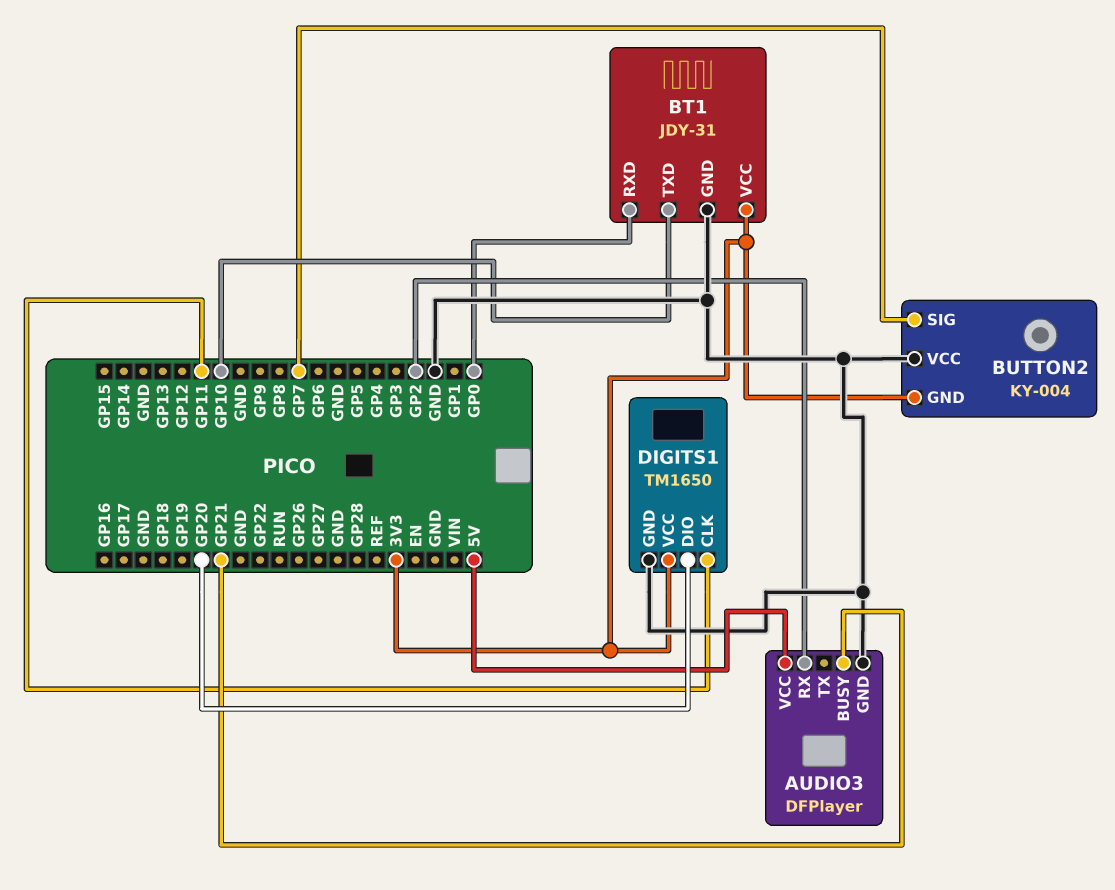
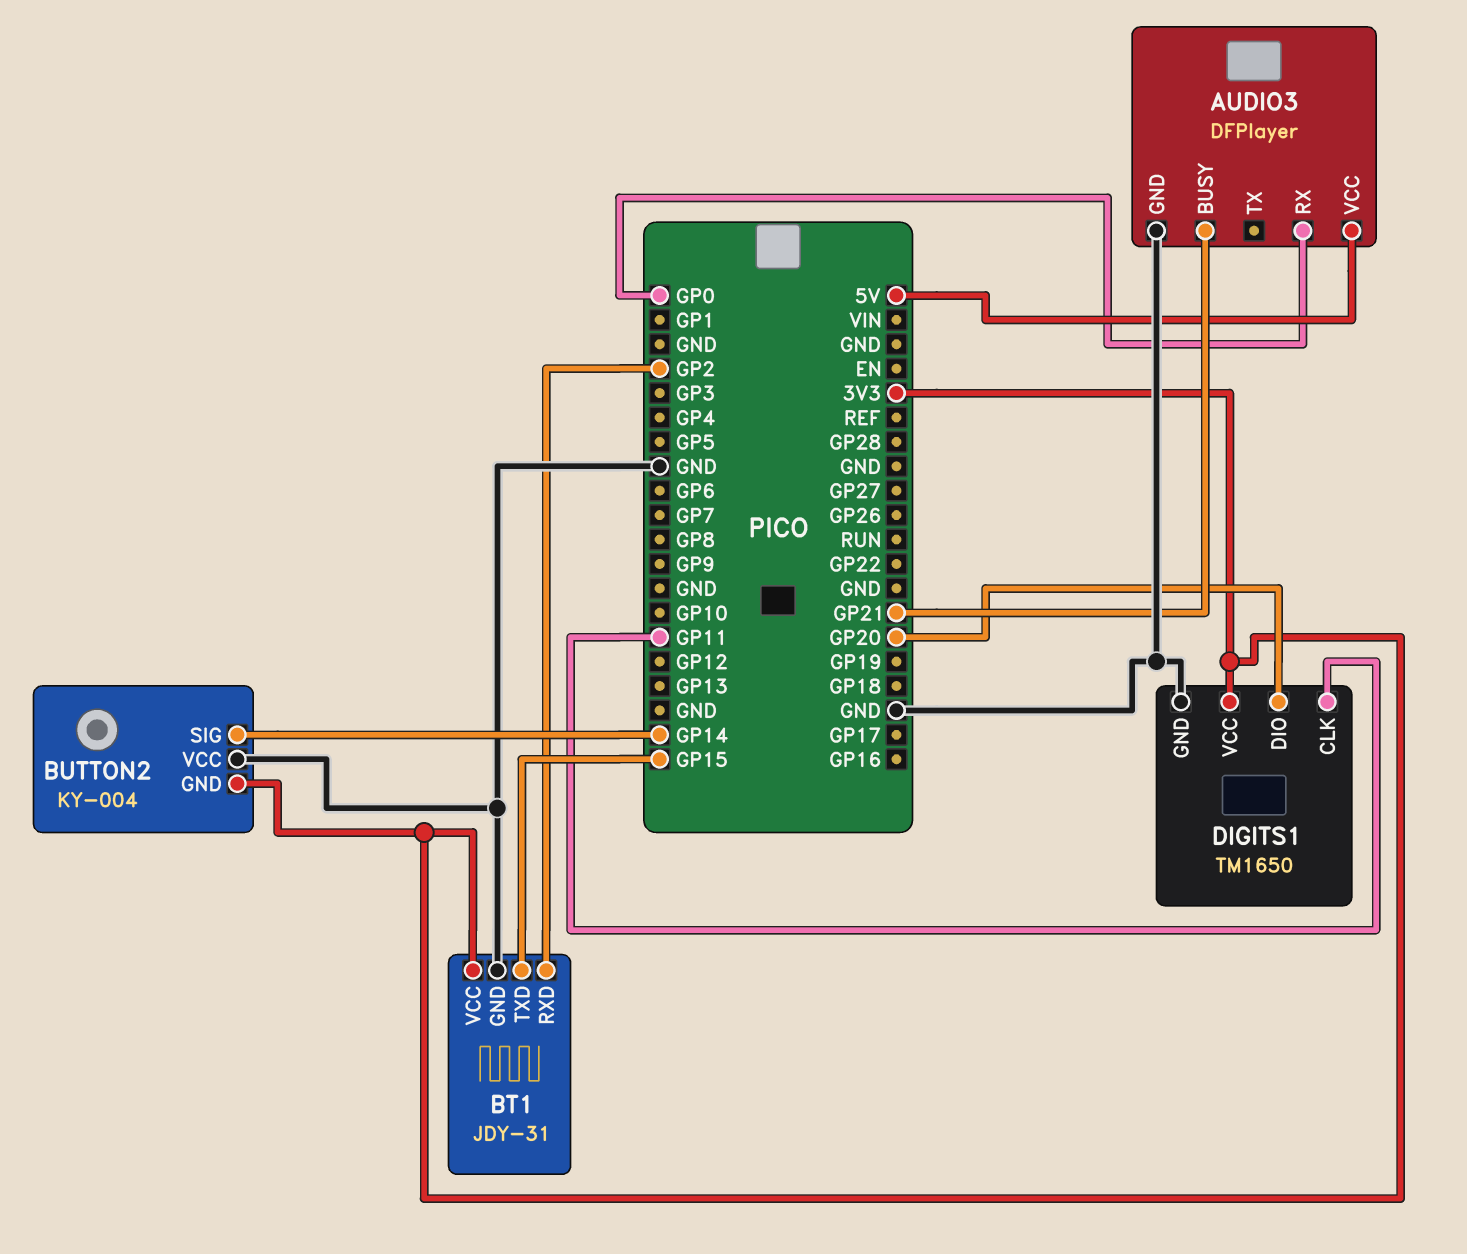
AUDIO3 pin RX: GP2 -> GP0
BT1 pin RXD: GP0 -> GP2
BT1 pin TXD: GP10 -> GP15
BUTTON2 pin SIG: GP7 -> GP14

